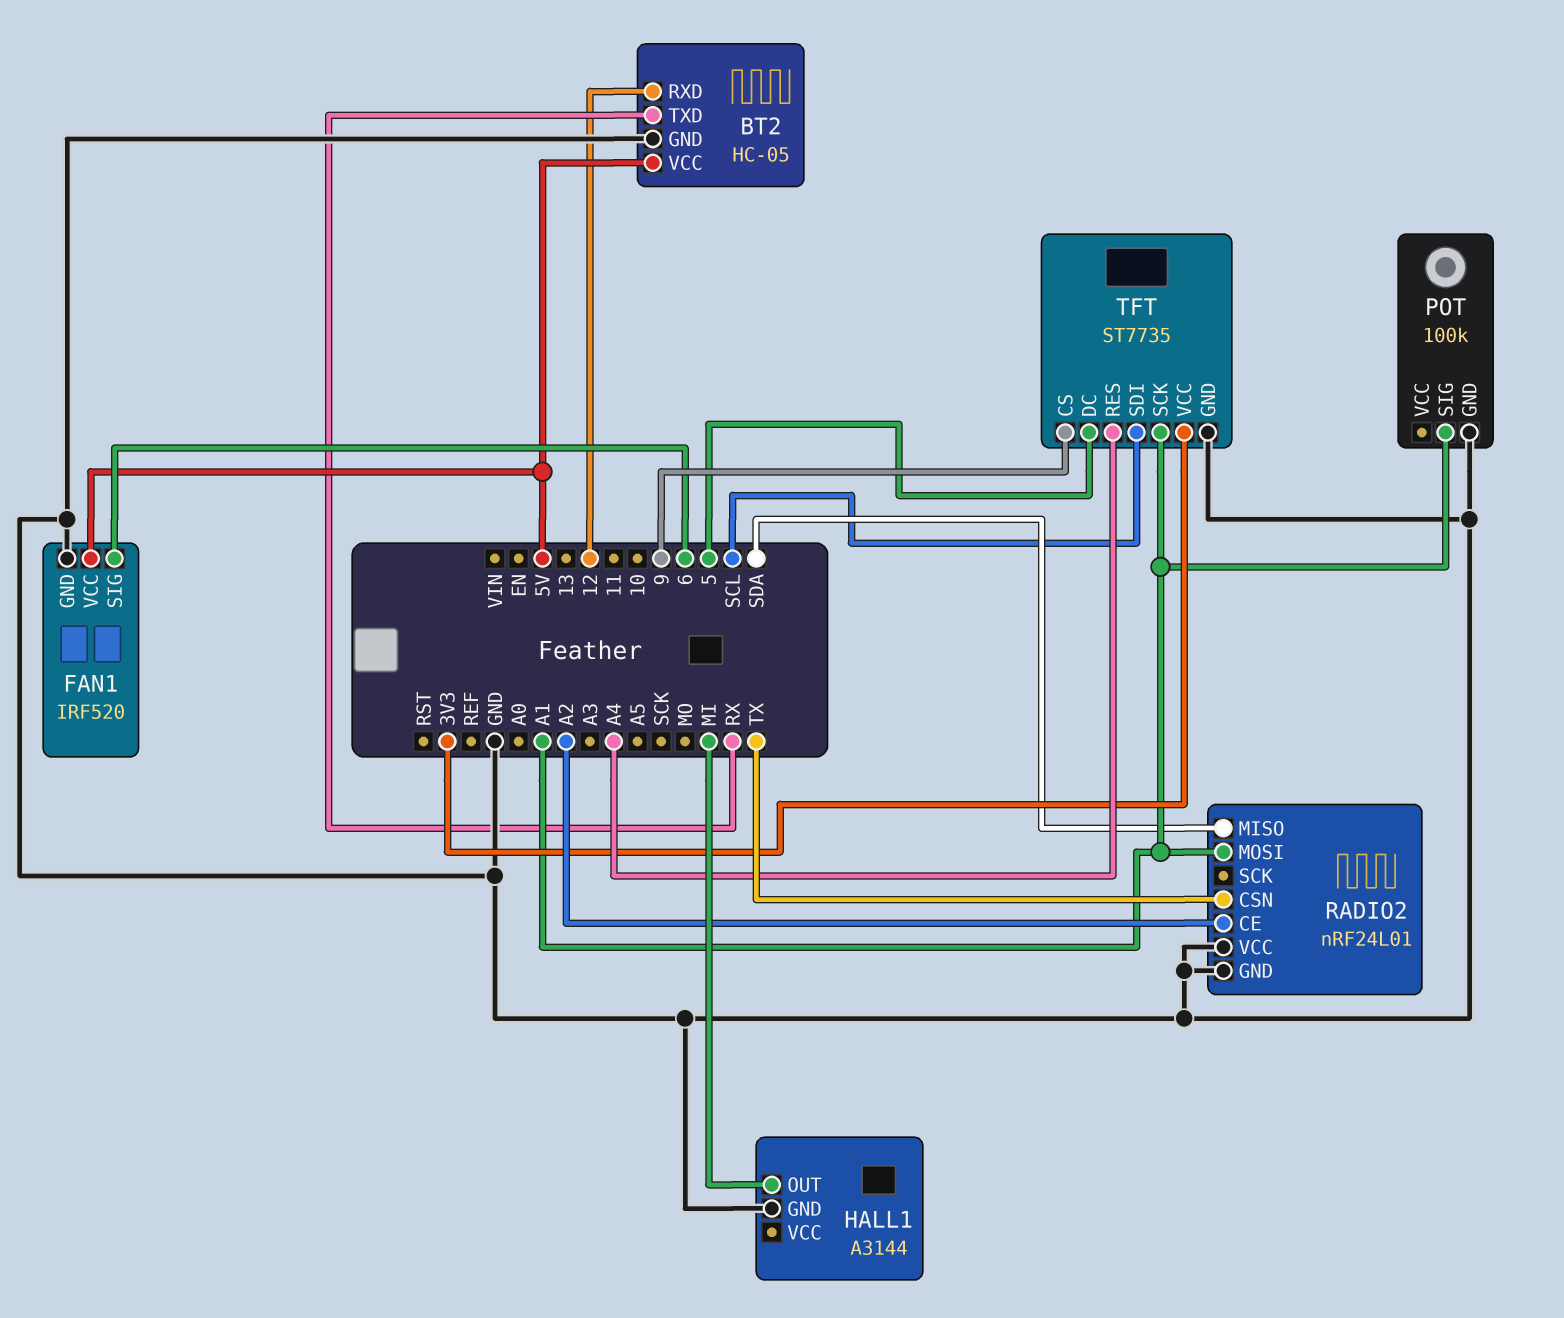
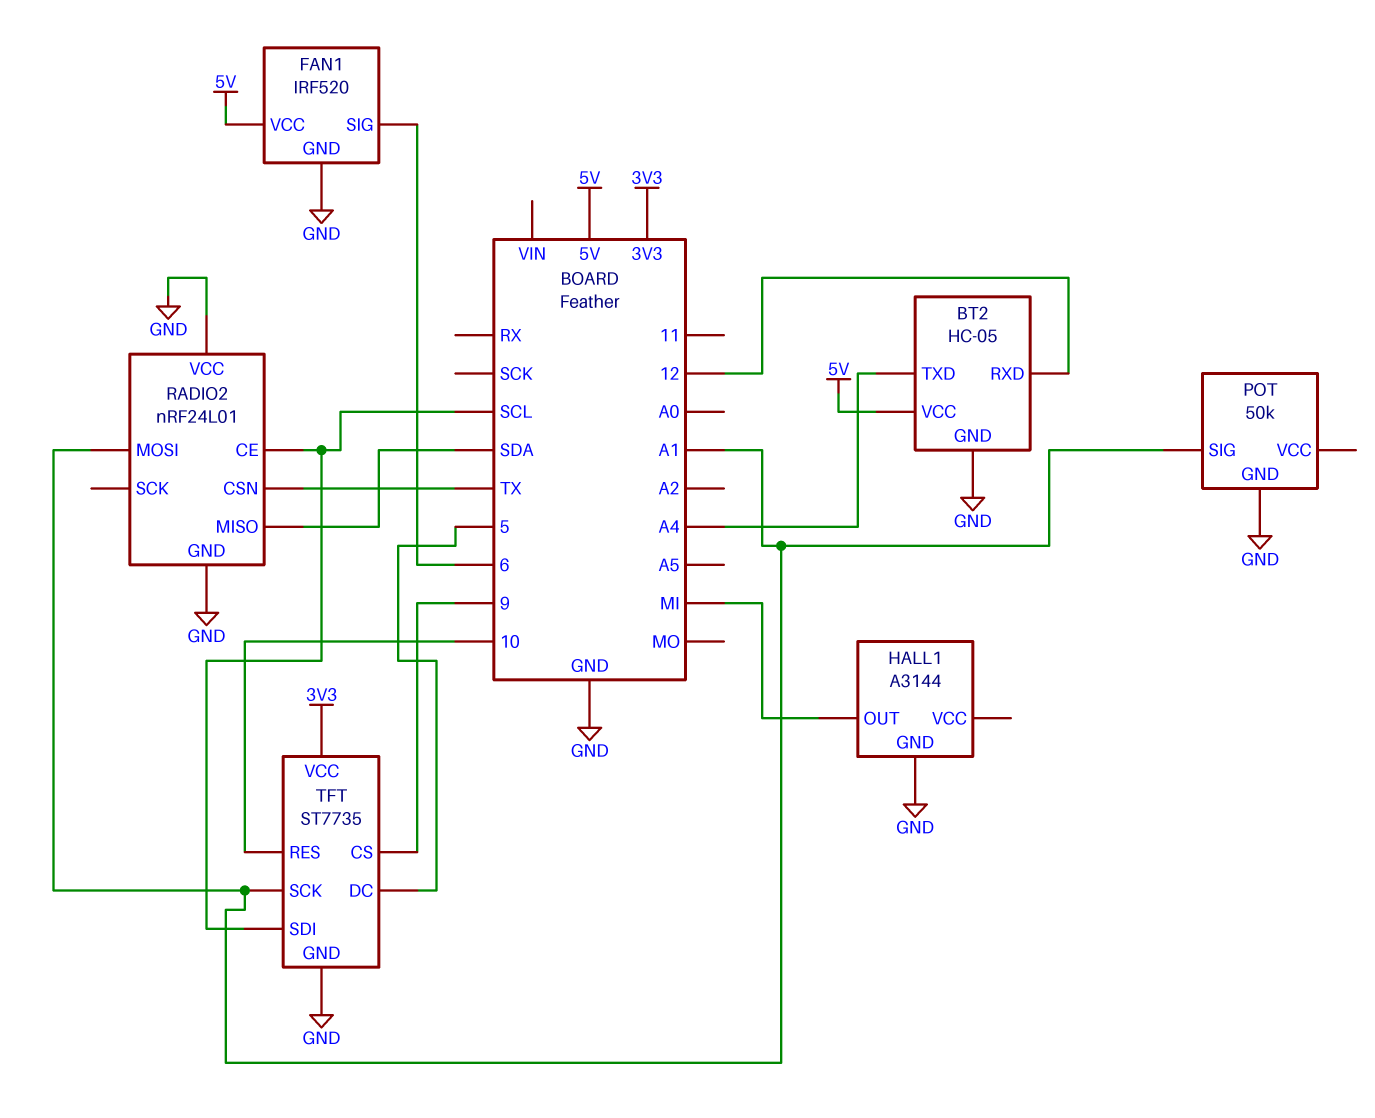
BT2 pin TXD: RX -> A4
POT: 100k -> 50k
RADIO2 pin CE: A2 -> SCL
TFT pin RES: A4 -> 10

